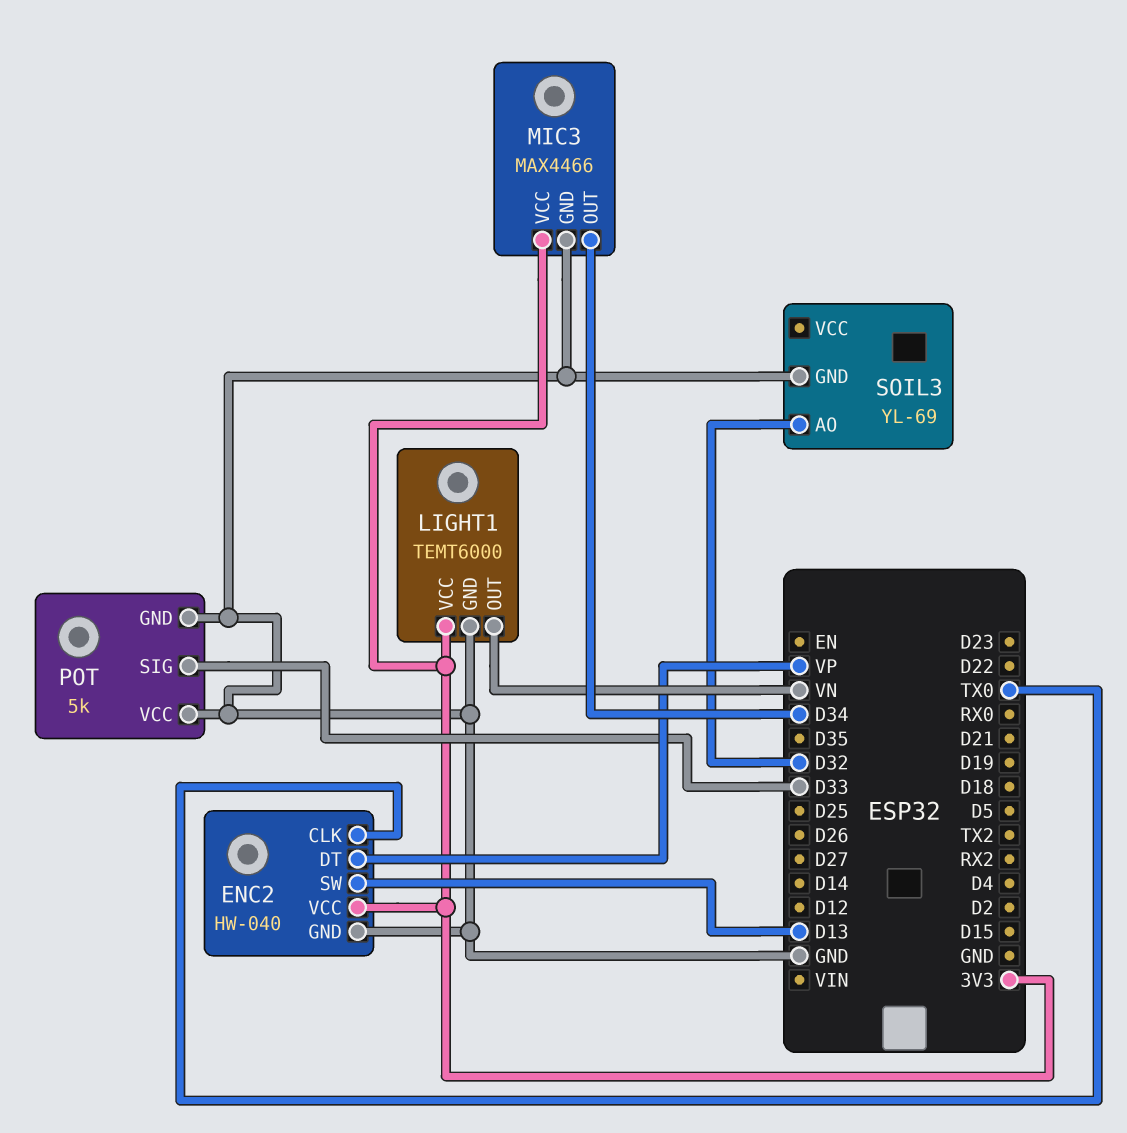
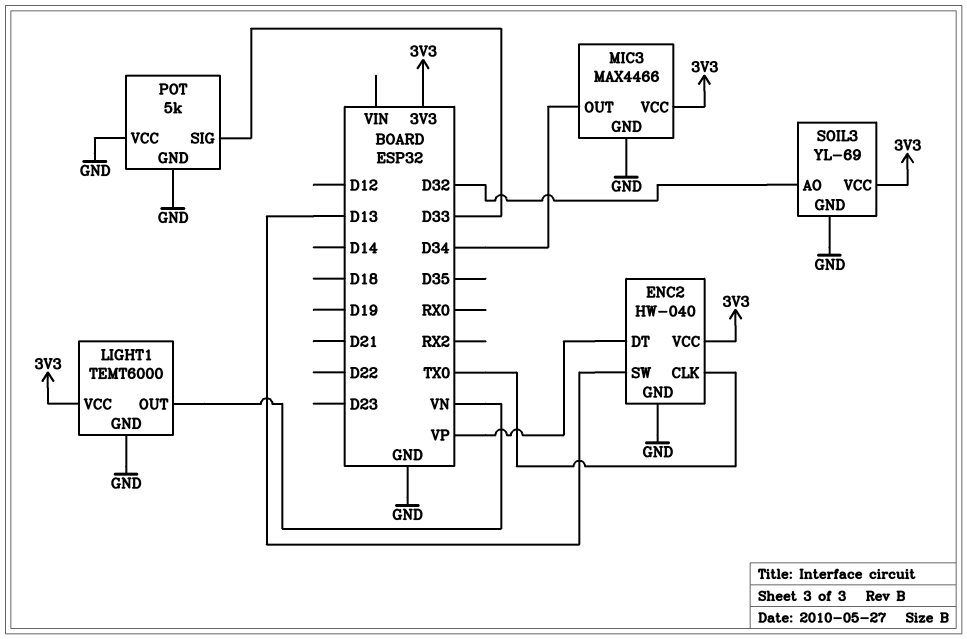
SOIL3 pin VCC: none -> 3V3

